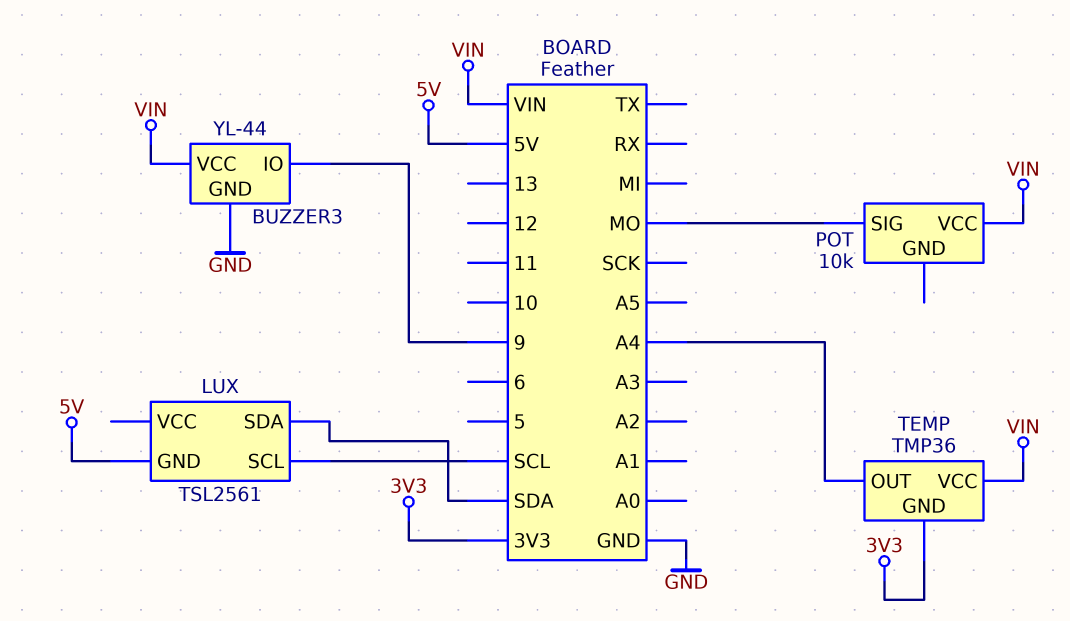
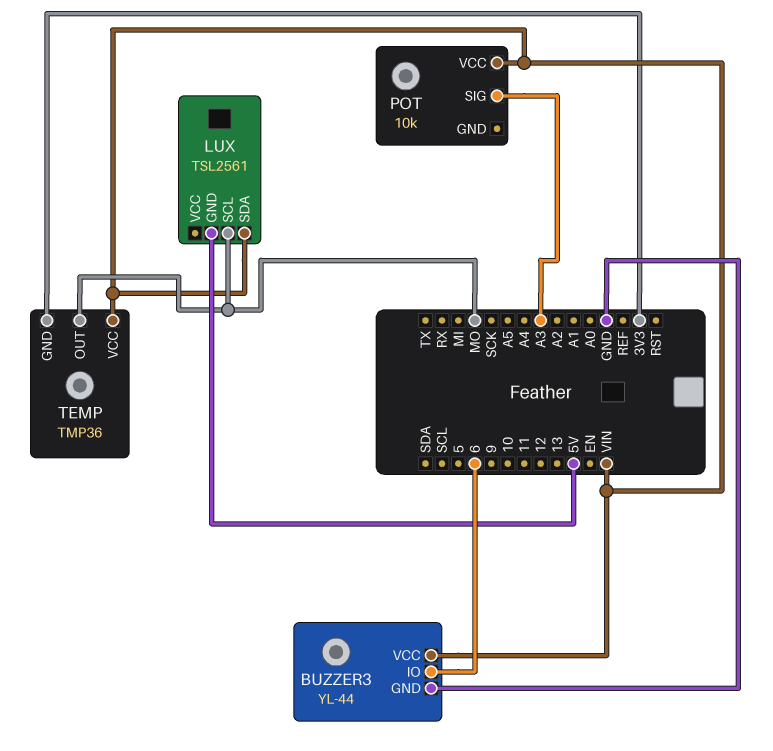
BUZZER3 pin IO: 9 -> 6
LUX pin SCL: SCL -> MO
LUX pin SDA: SDA -> VIN
POT pin SIG: MO -> A3
TEMP pin OUT: A4 -> MO

